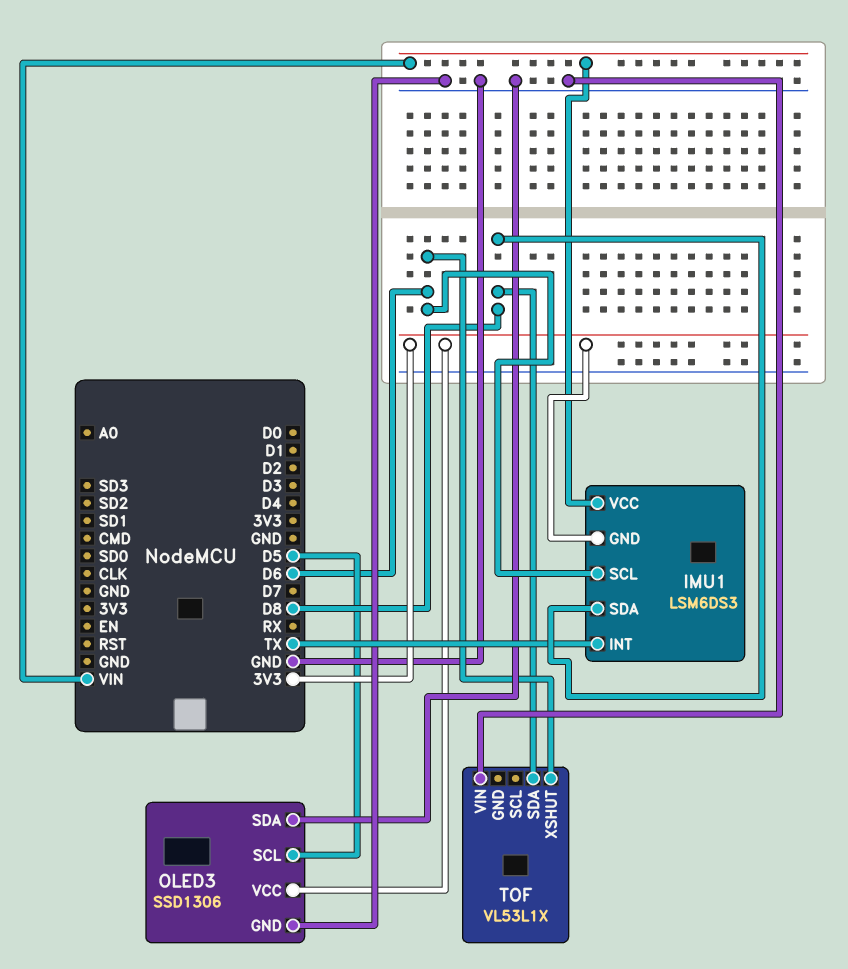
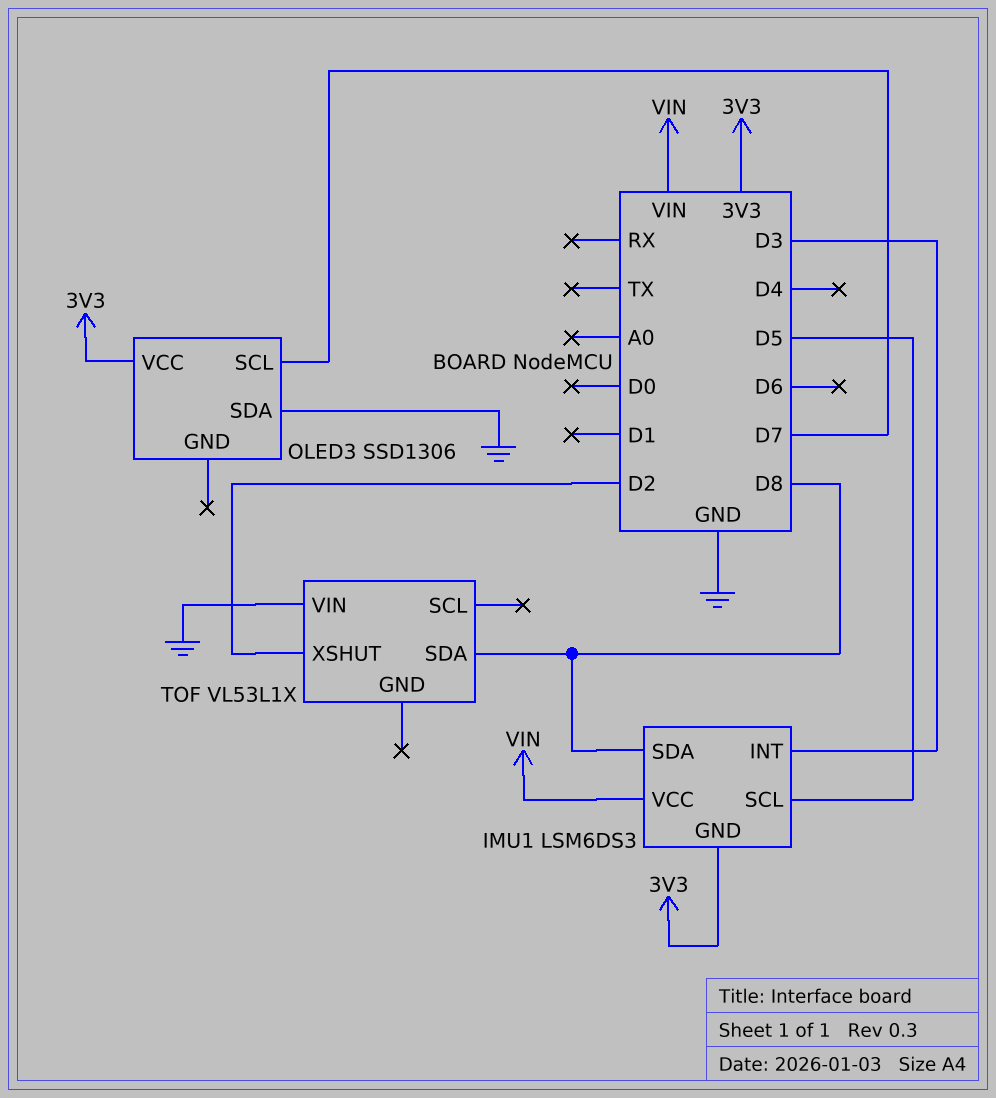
IMU1 pin INT: TX -> D3
IMU1 pin SCL: D6 -> D5
OLED3 pin GND: GND -> none
OLED3 pin SCL: D5 -> D7
TOF pin XSHUT: D6 -> D2

